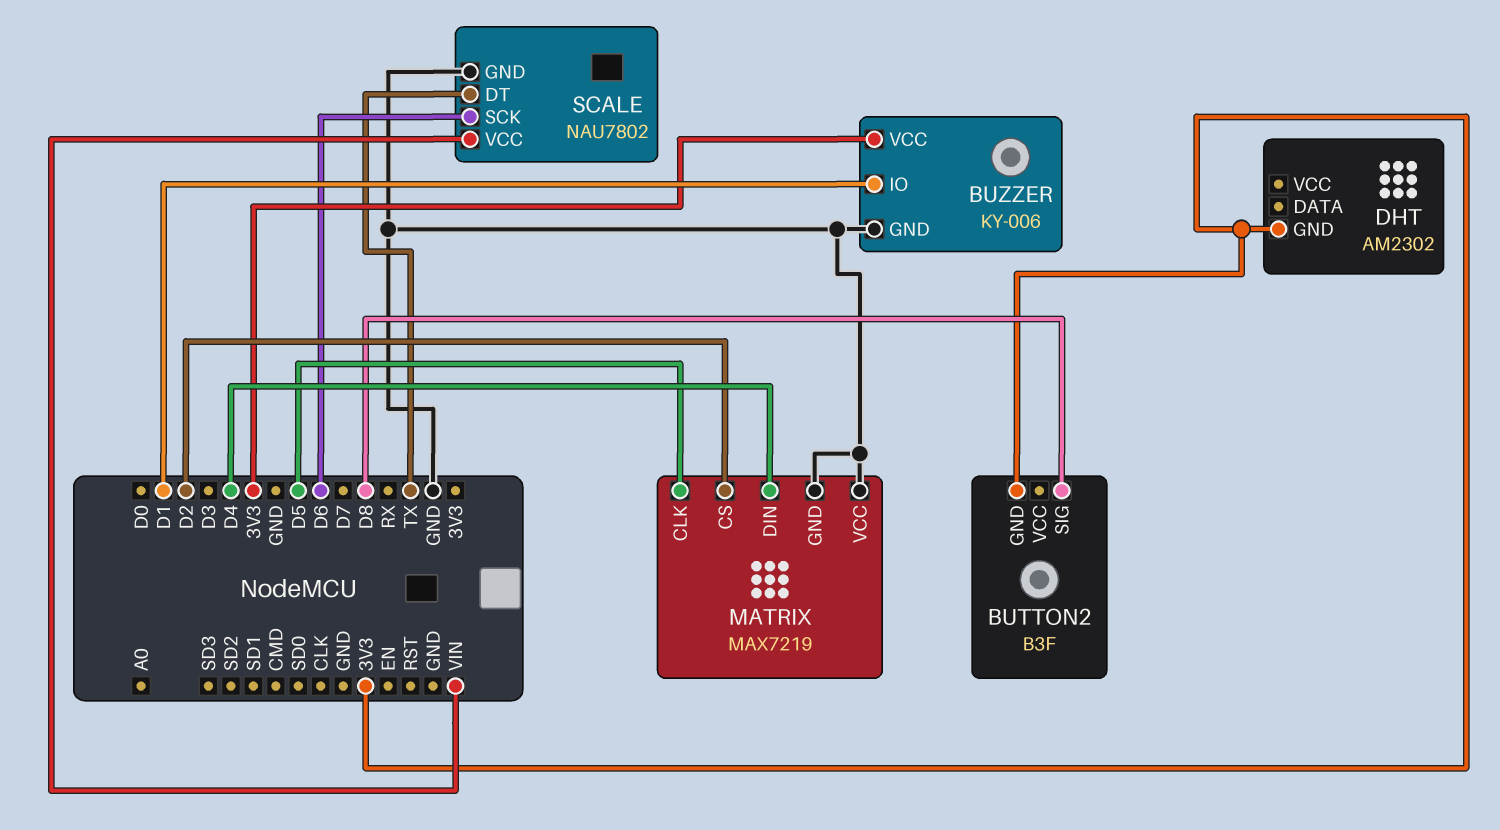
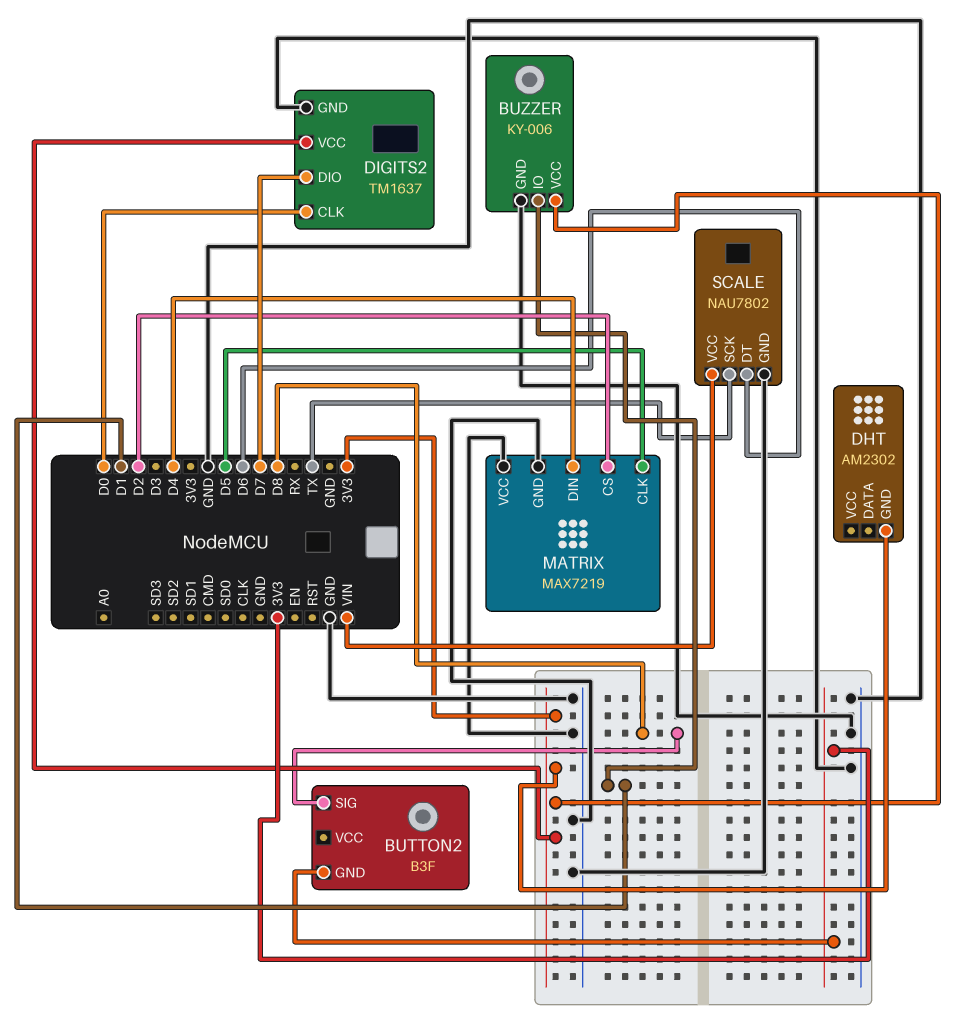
DIGITS2: none -> TM1637
DIGITS2 pin CLK: none -> D0
DIGITS2 pin DIO: none -> D7
DIGITS2 pin GND: none -> GND
DIGITS2 pin VCC: none -> 3V3
SCALE pin DT: TX -> D6
SCALE pin SCK: D6 -> TX

